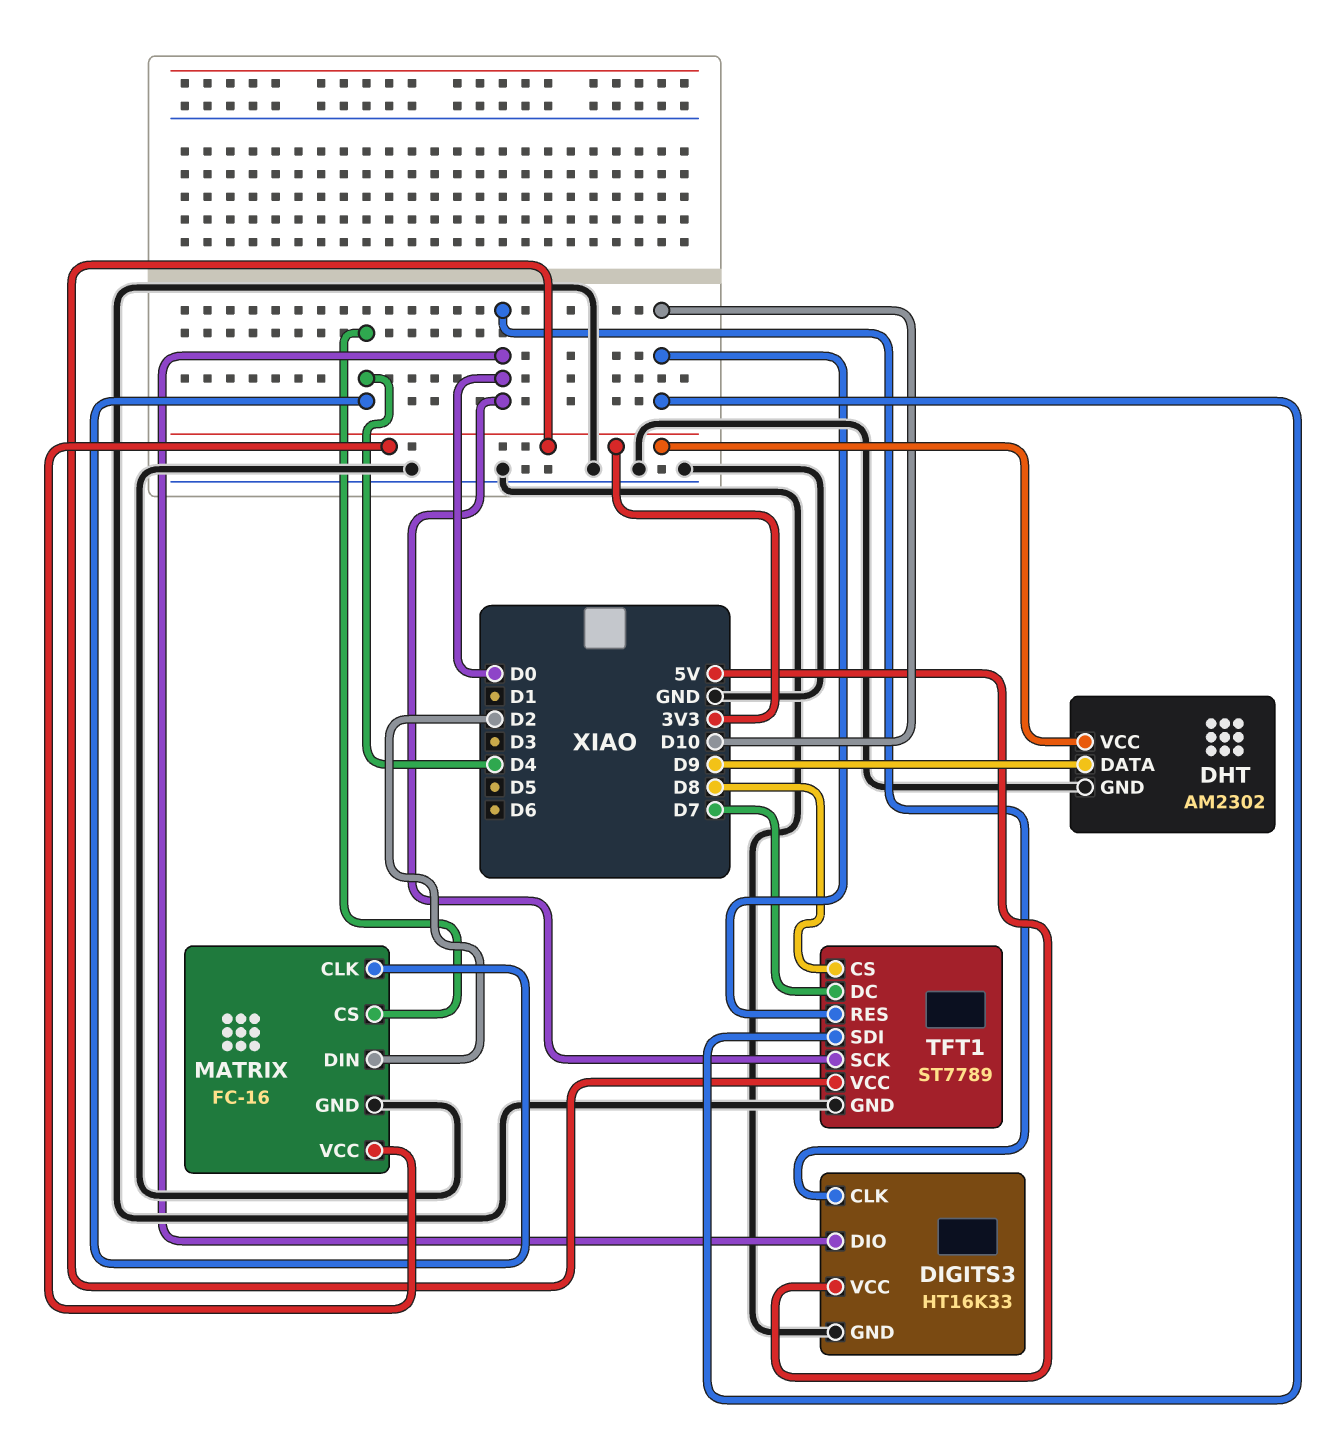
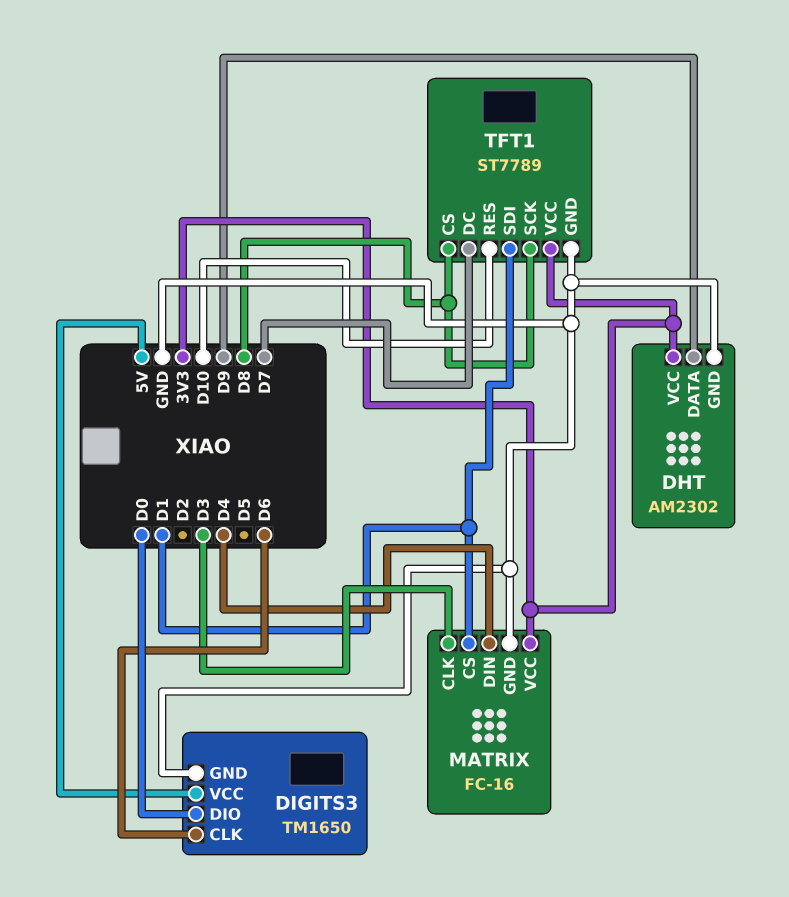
DIGITS3: HT16K33 -> TM1650
DIGITS3 pin CLK: D0 -> D6
MATRIX pin CLK: D4 -> D3
MATRIX pin CS: D4 -> D1
MATRIX pin DIN: D2 -> D4
TFT1 pin SCK: D0 -> D8
TFT1 pin SDI: D10 -> D1

